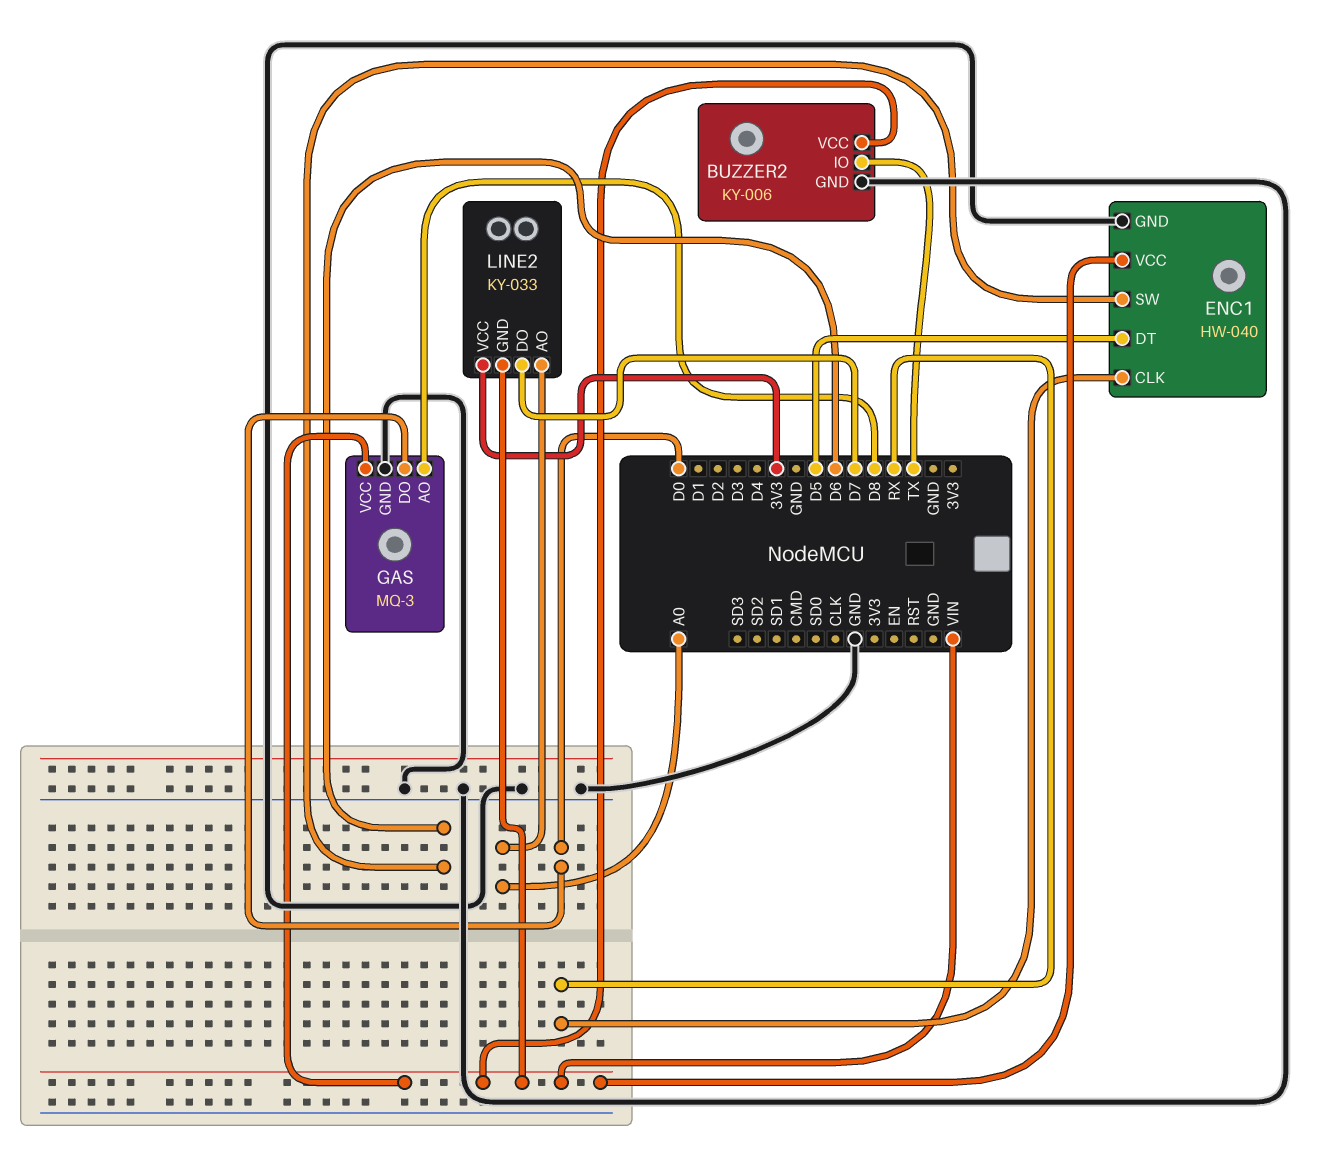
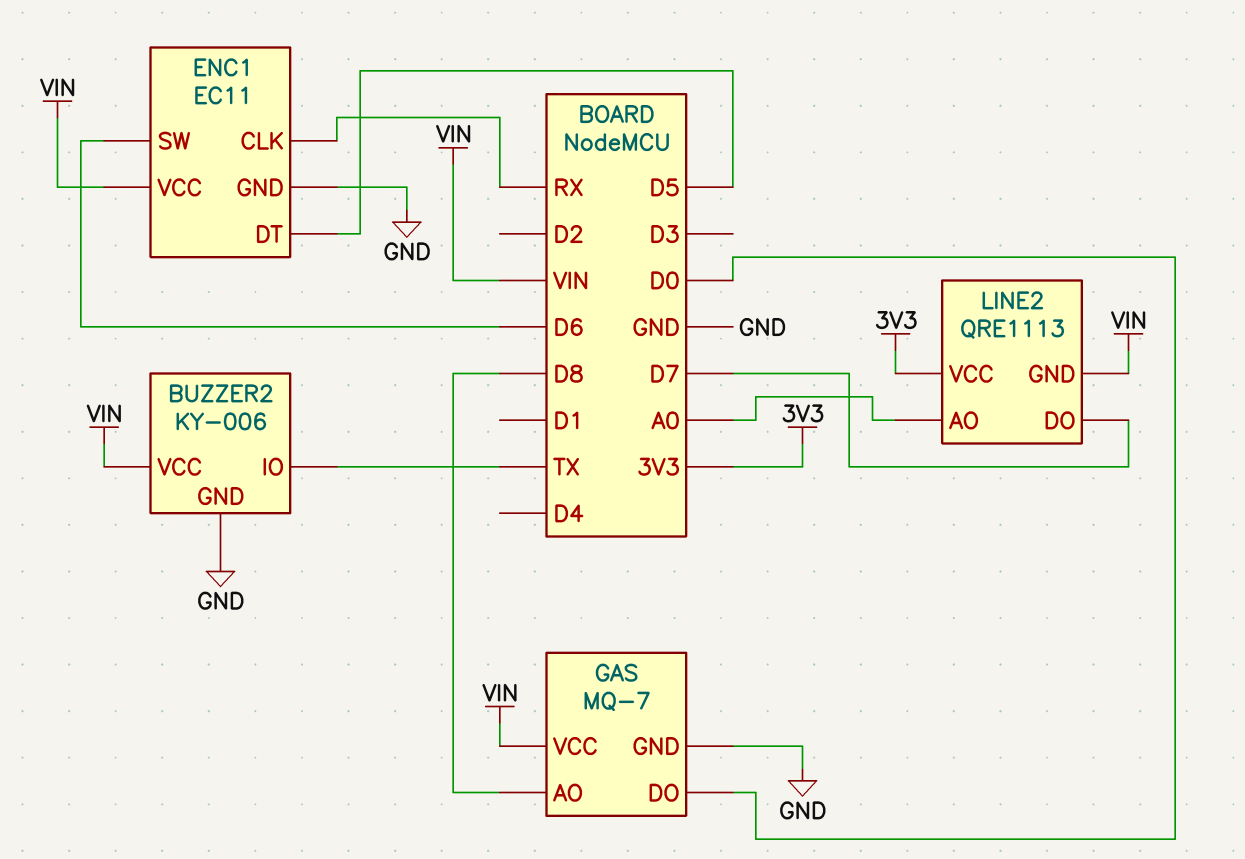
ENC1: HW-040 -> EC11
GAS: MQ-3 -> MQ-7
LINE2: KY-033 -> QRE1113

